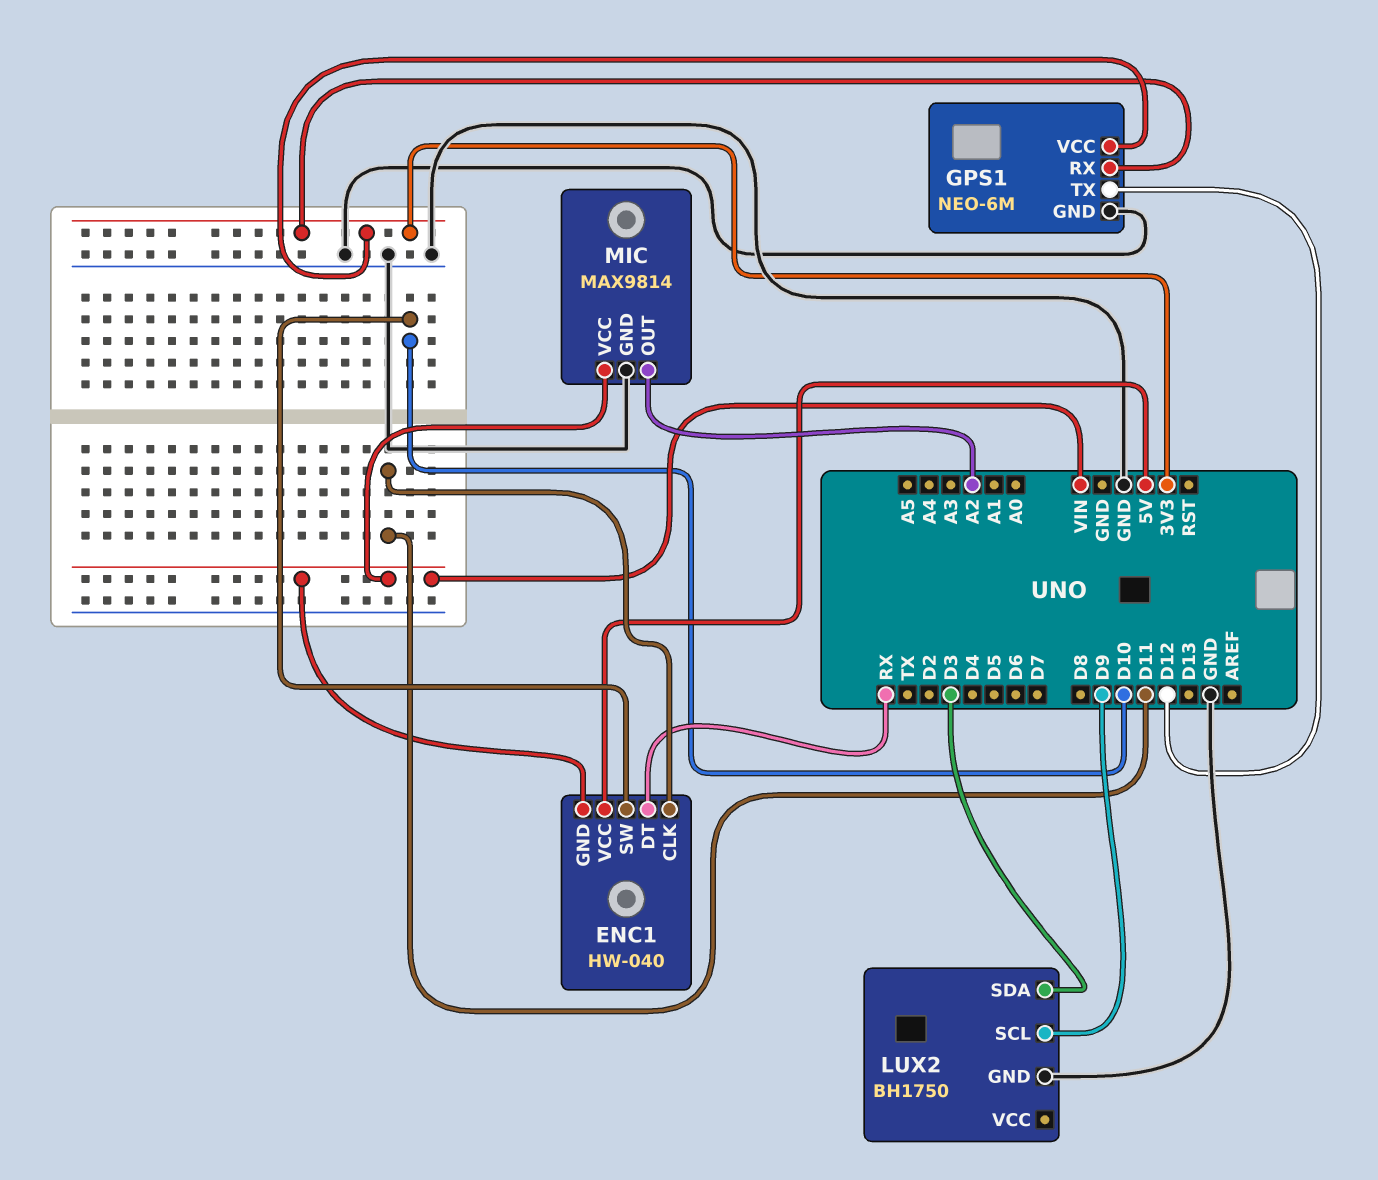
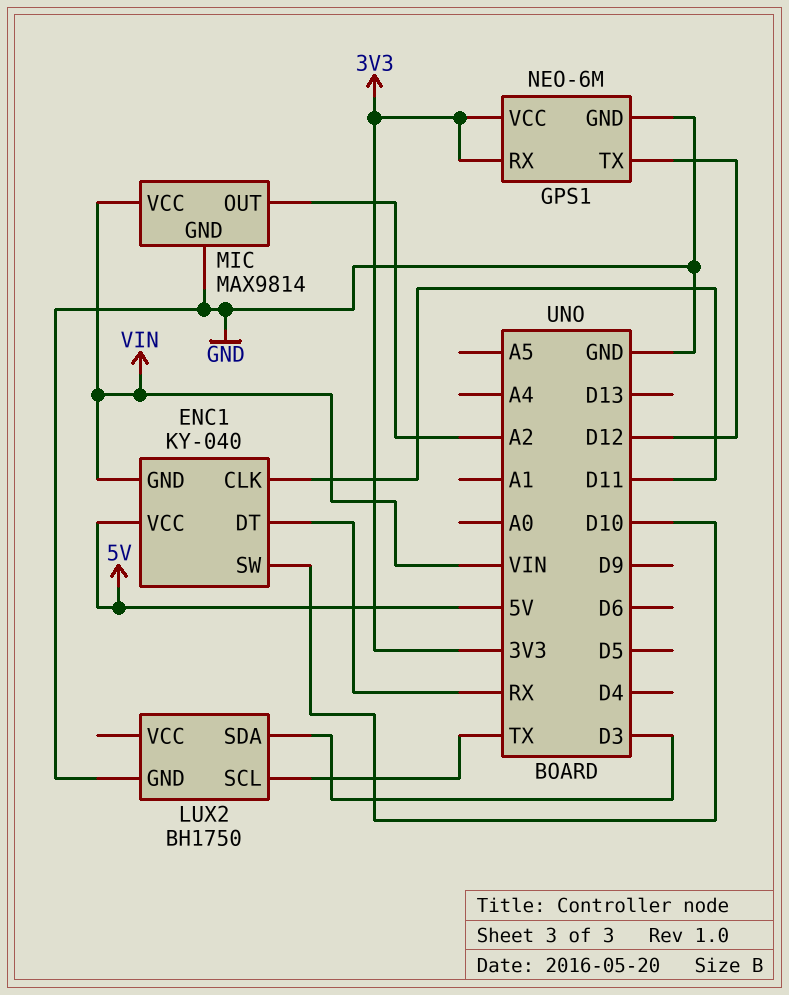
ENC1: HW-040 -> KY-040
LUX2 pin SCL: D9 -> TX

